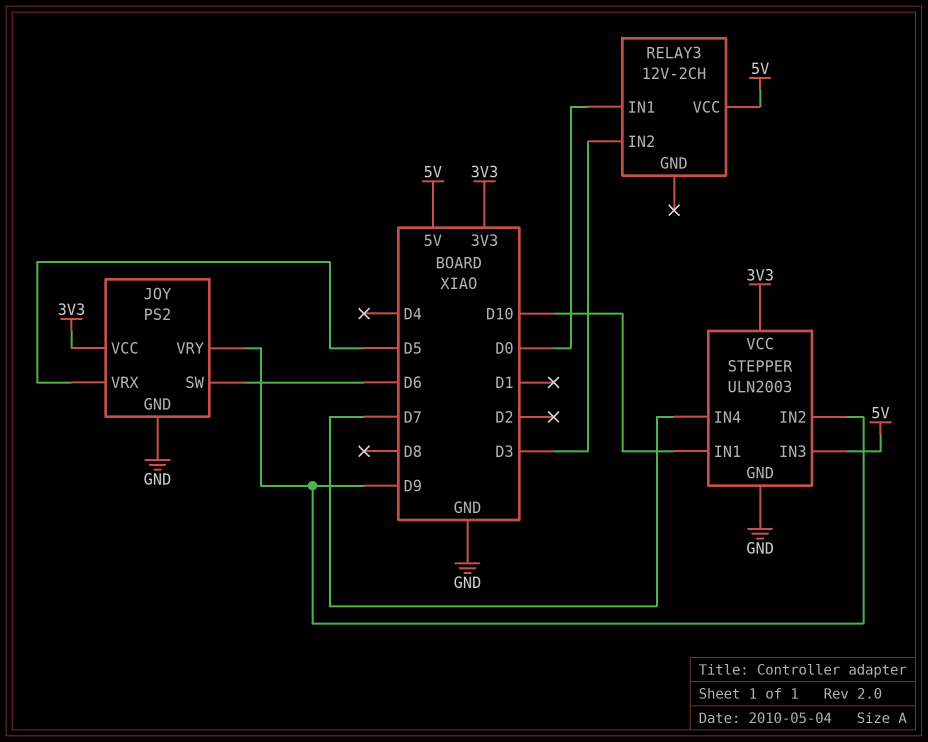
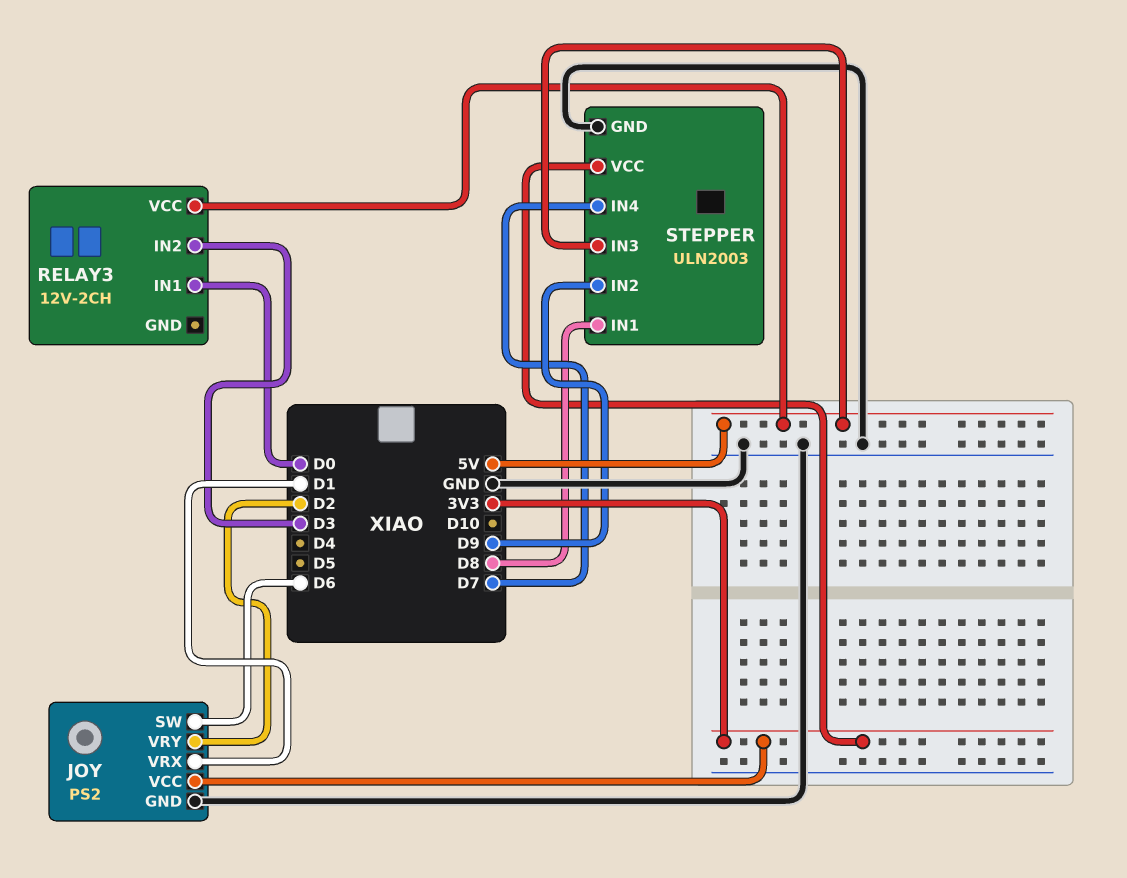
JOY pin VRX: D5 -> D1
JOY pin VRY: D9 -> D2
STEPPER pin IN1: D10 -> D8

